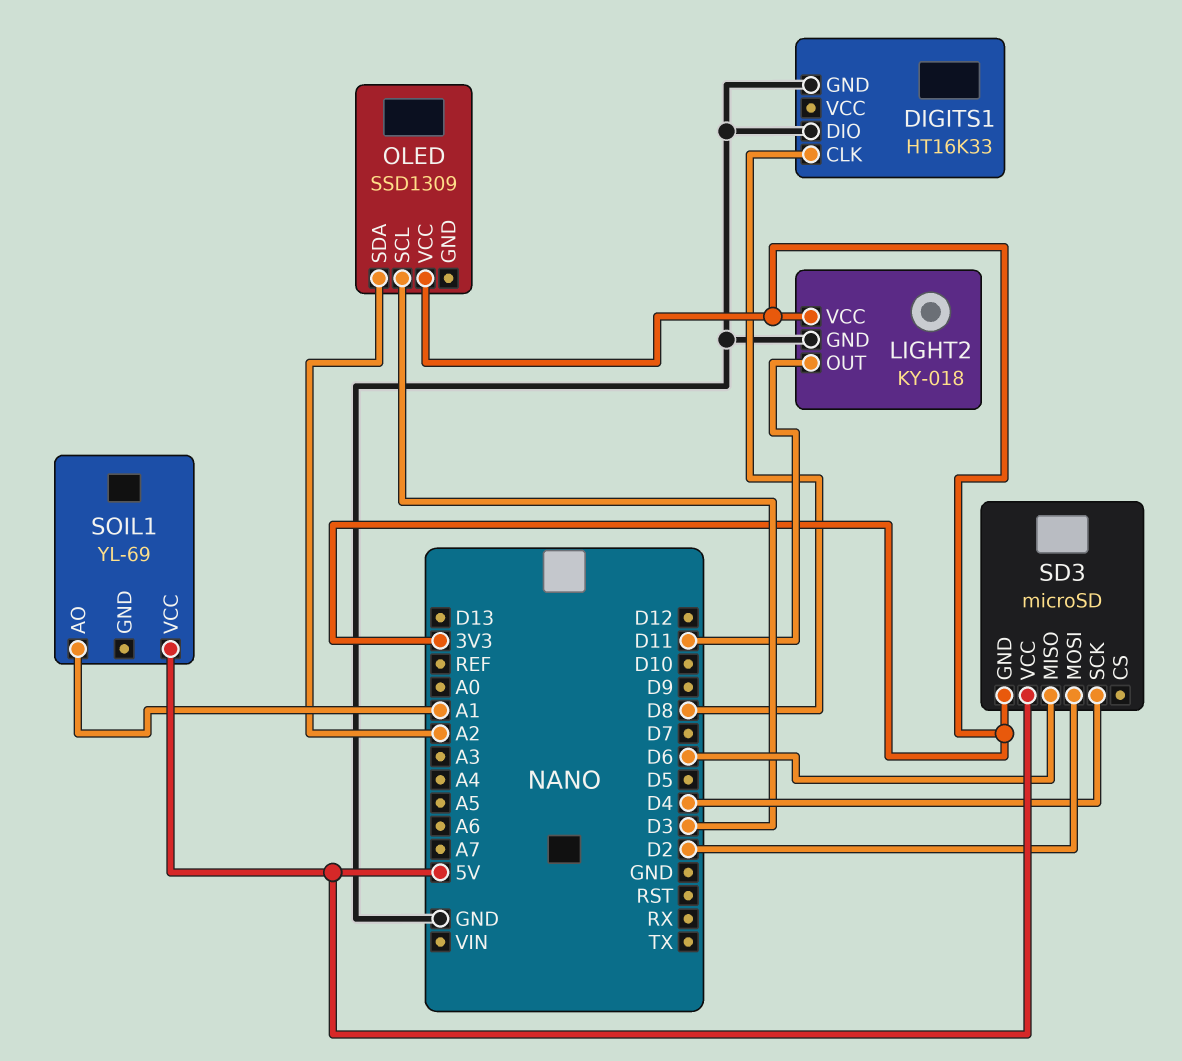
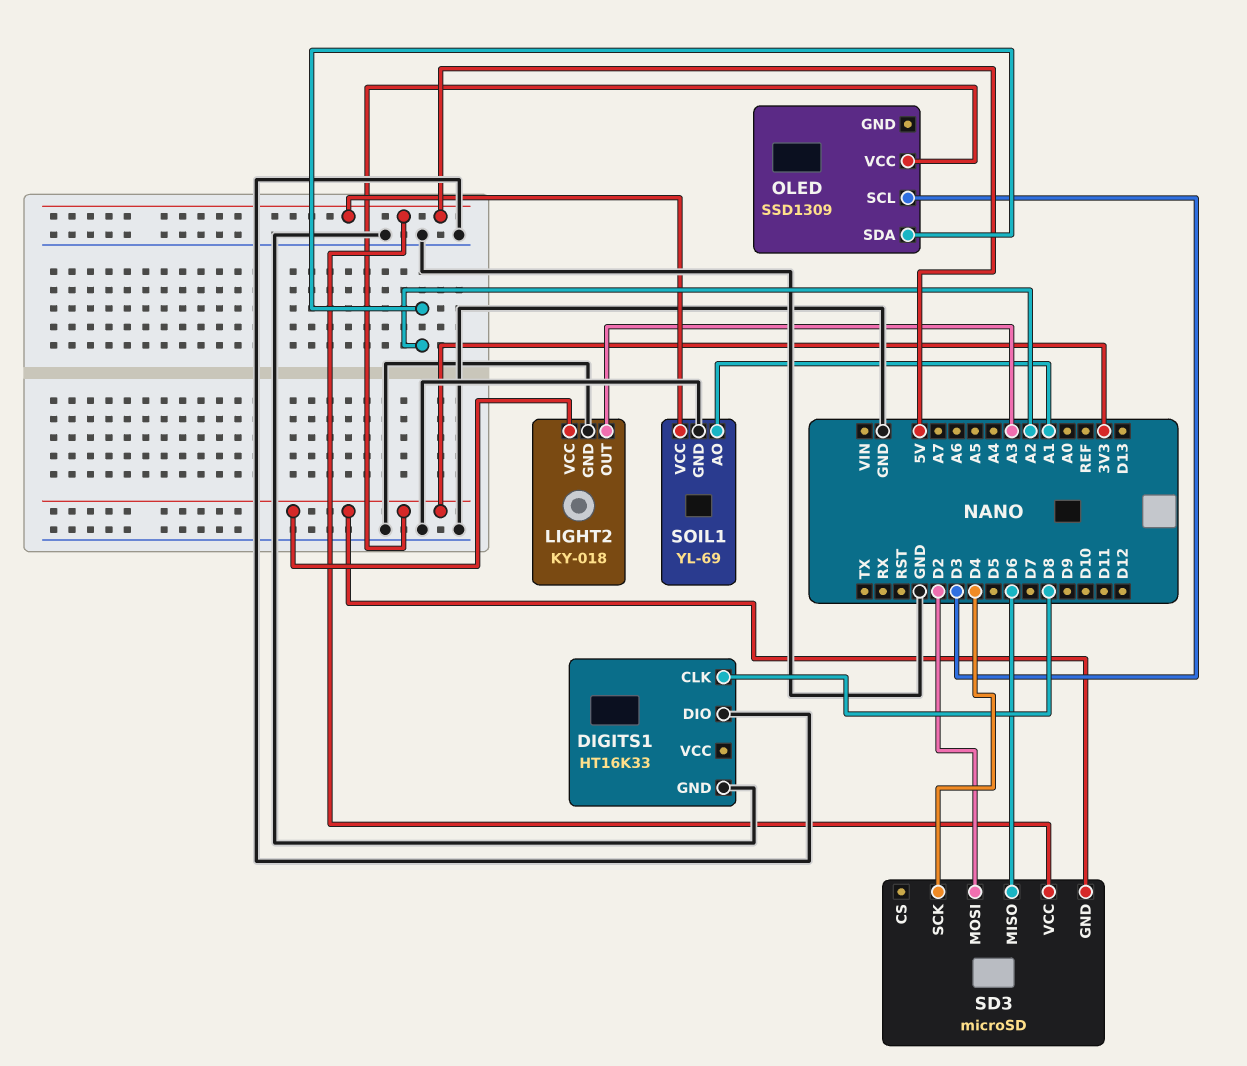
LIGHT2 pin OUT: D11 -> A3
SOIL1 pin GND: none -> GND

